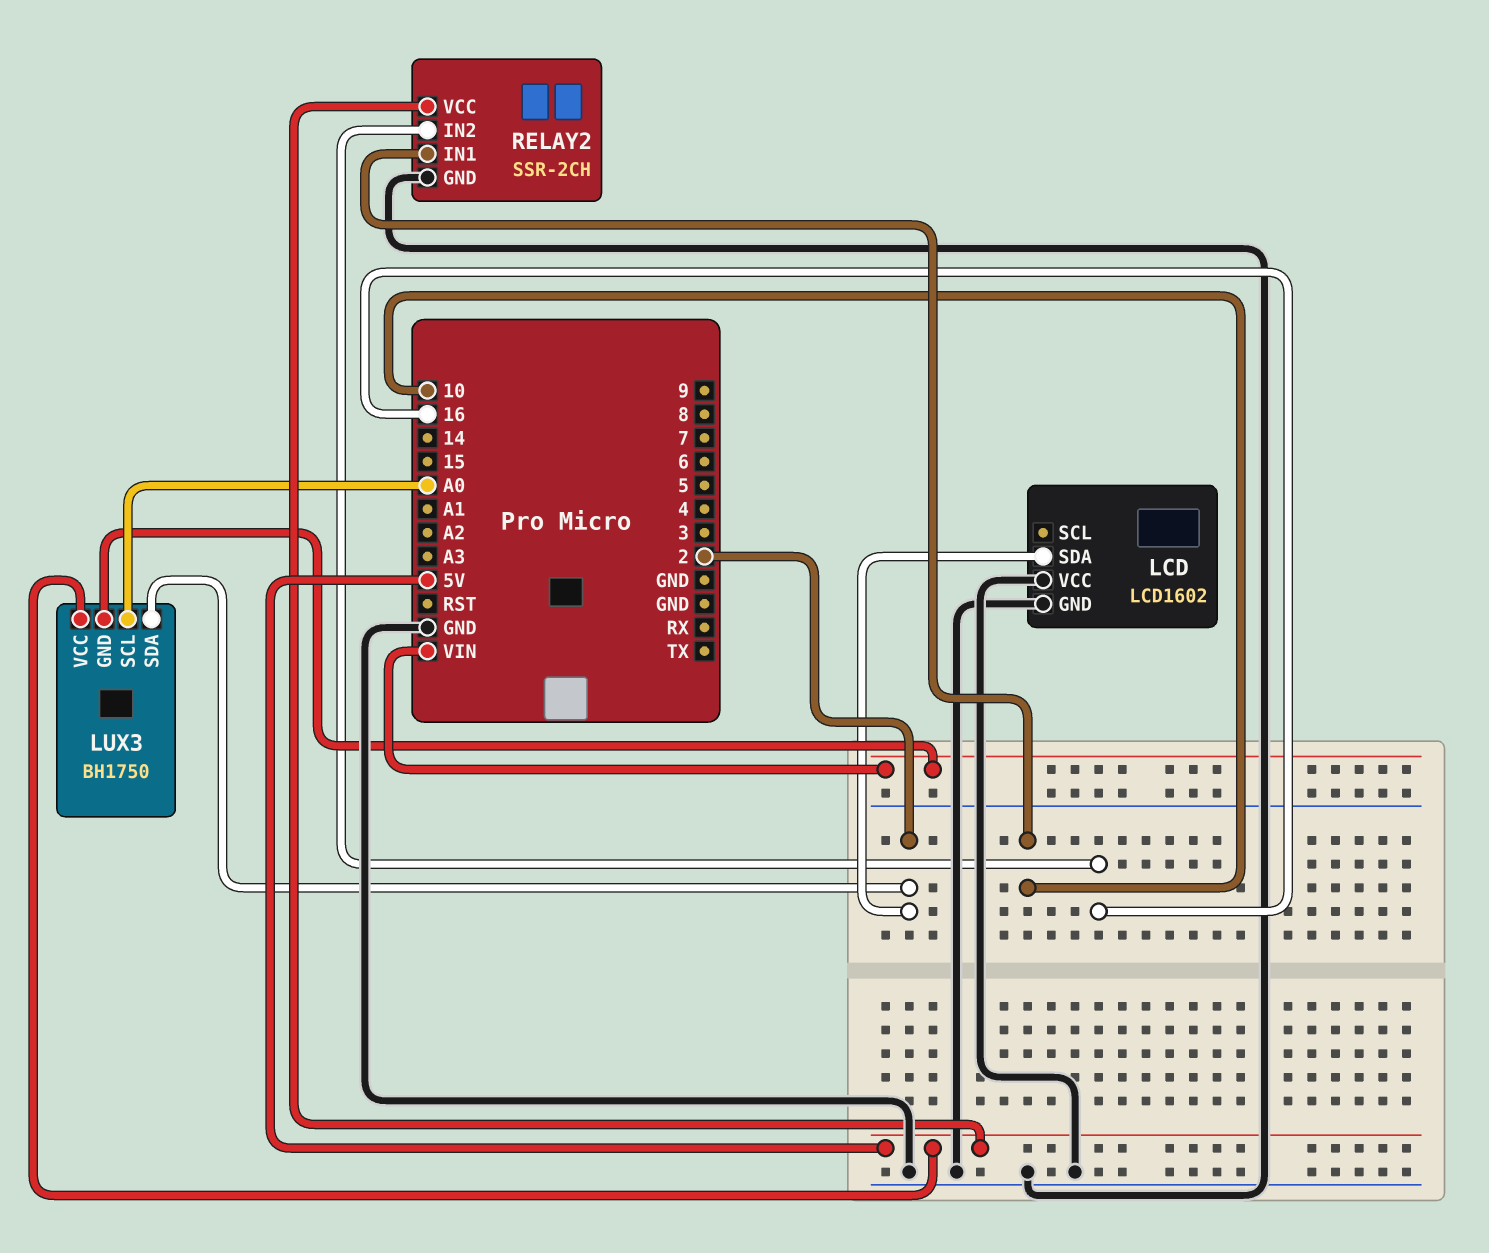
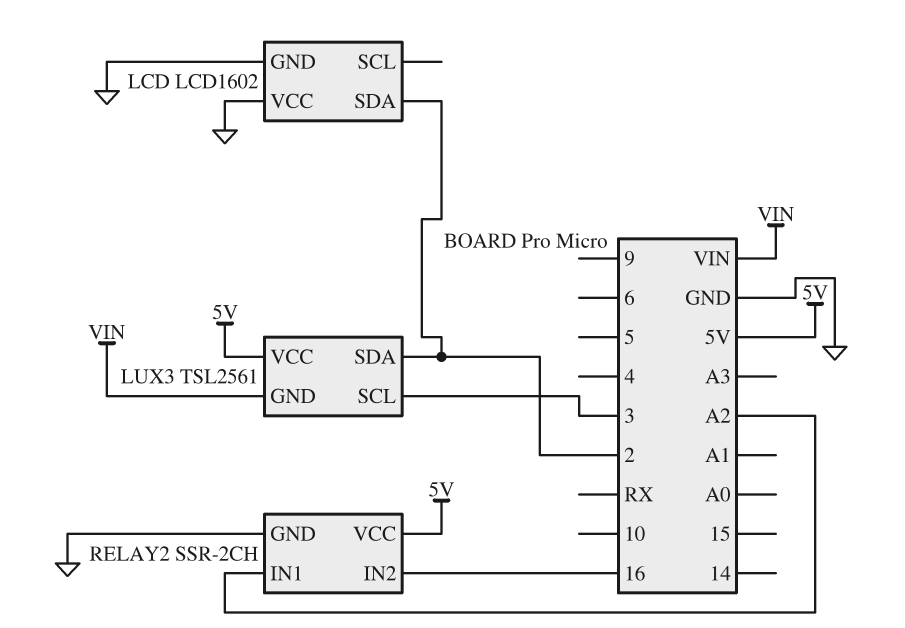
LUX3: BH1750 -> TSL2561
LUX3 pin SCL: A0 -> 3
RELAY2 pin IN1: 10 -> A2

